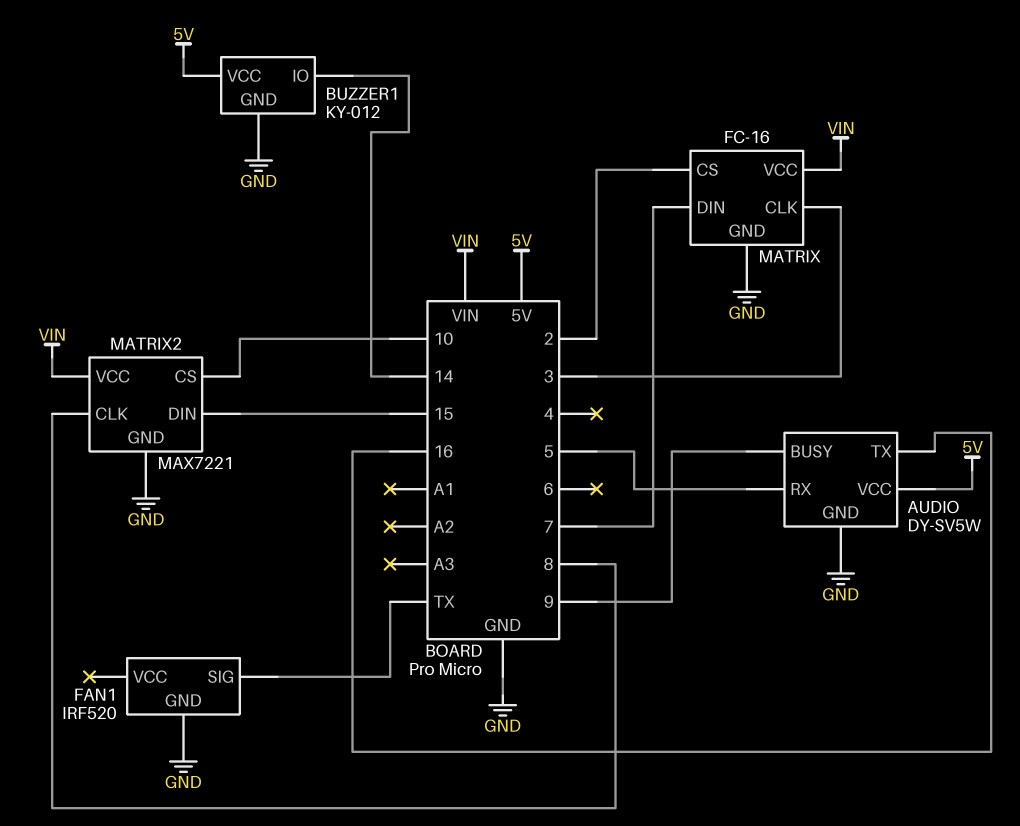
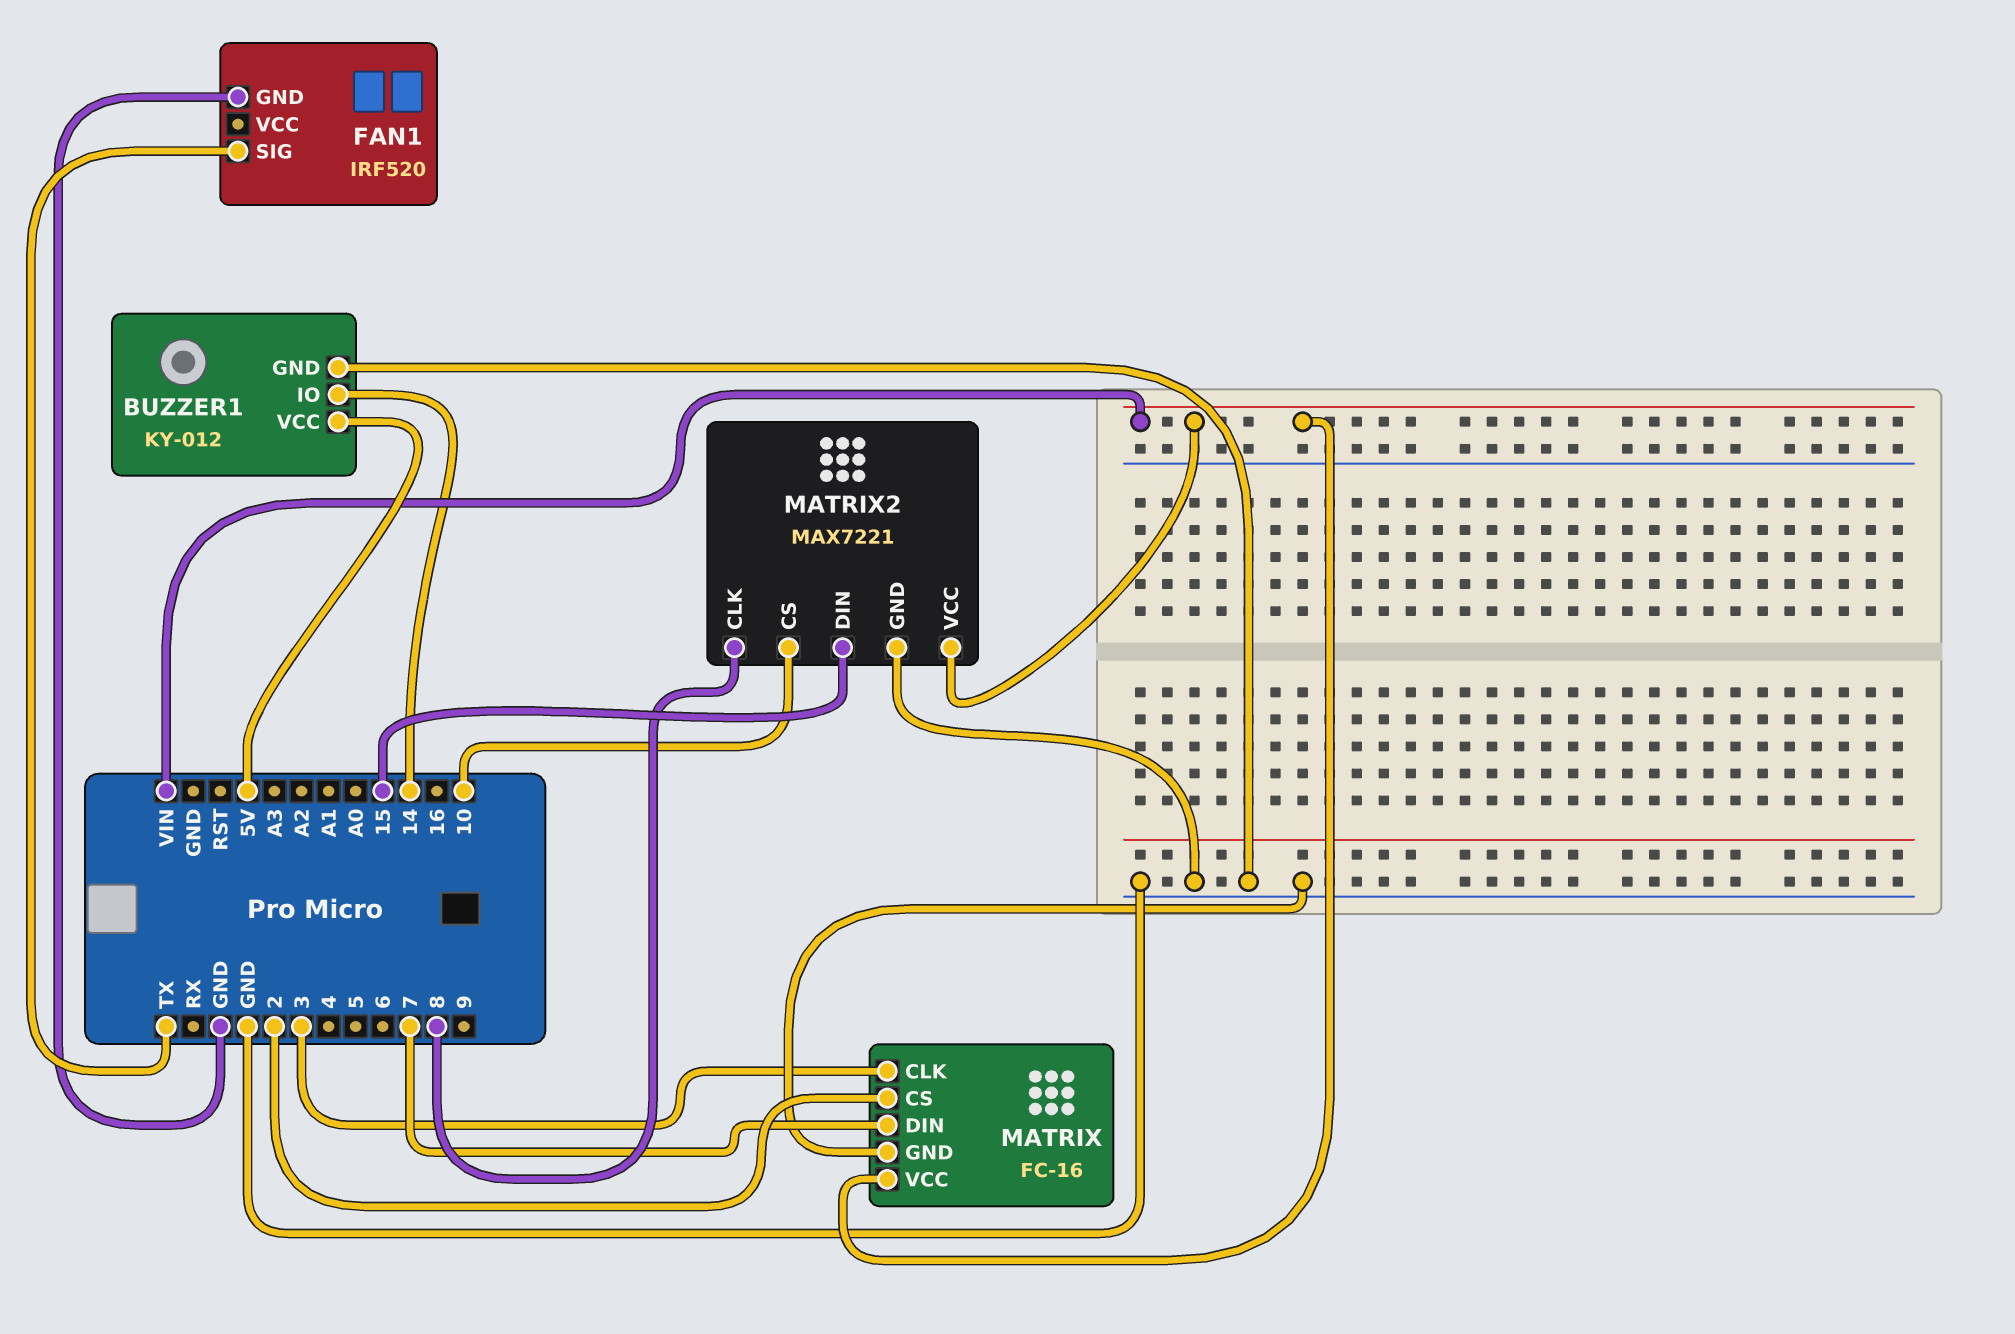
AUDIO: DY-SV5W -> none
AUDIO pin BUSY: 9 -> none
AUDIO pin GND: GND -> none
AUDIO pin RX: 5 -> none
AUDIO pin TX: 16 -> none
AUDIO pin VCC: 5V -> none

